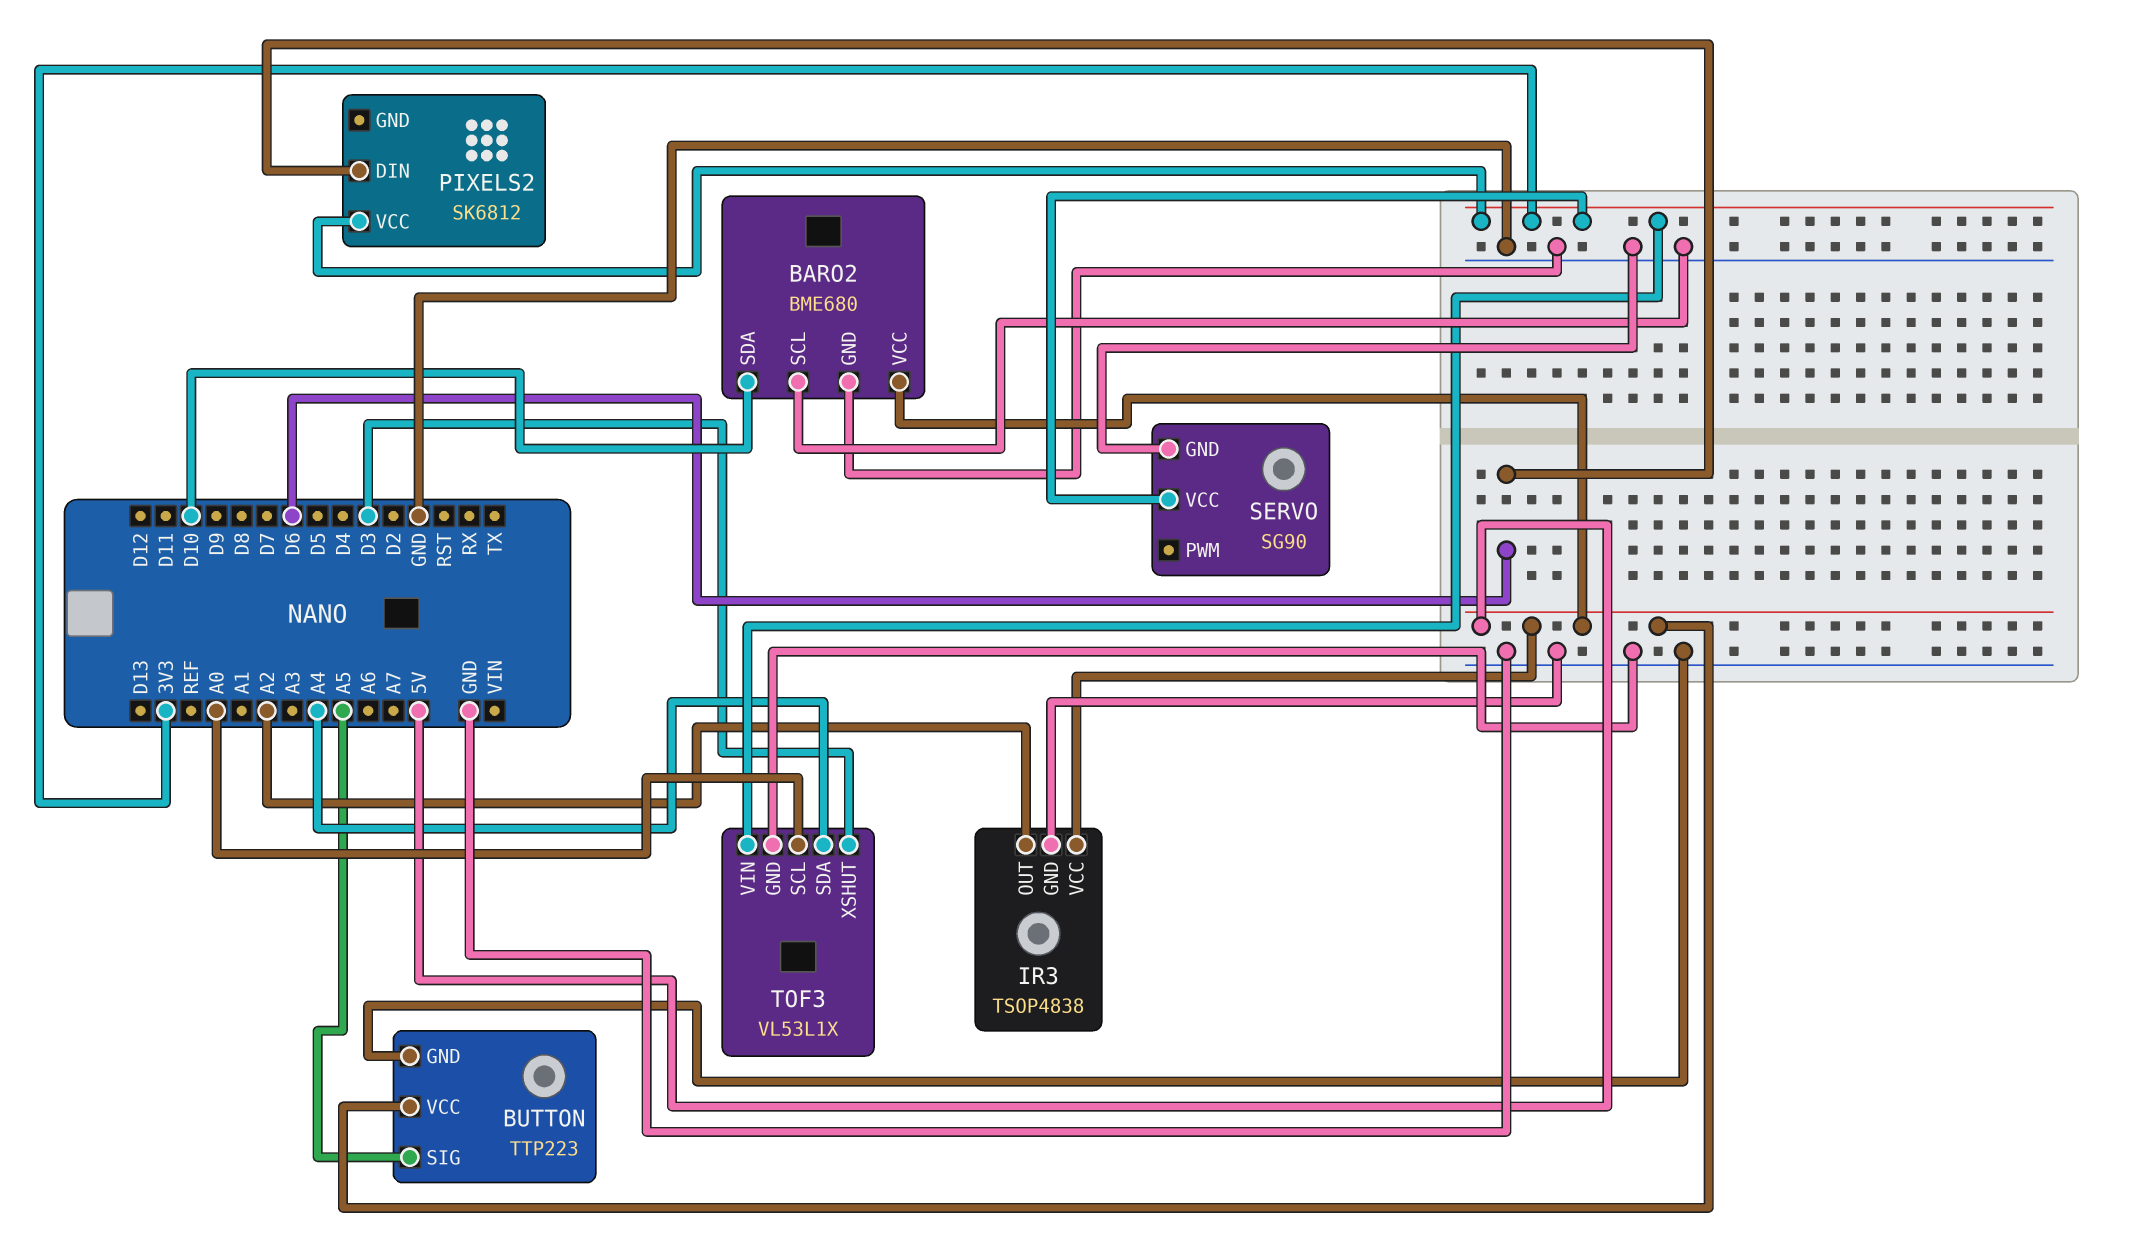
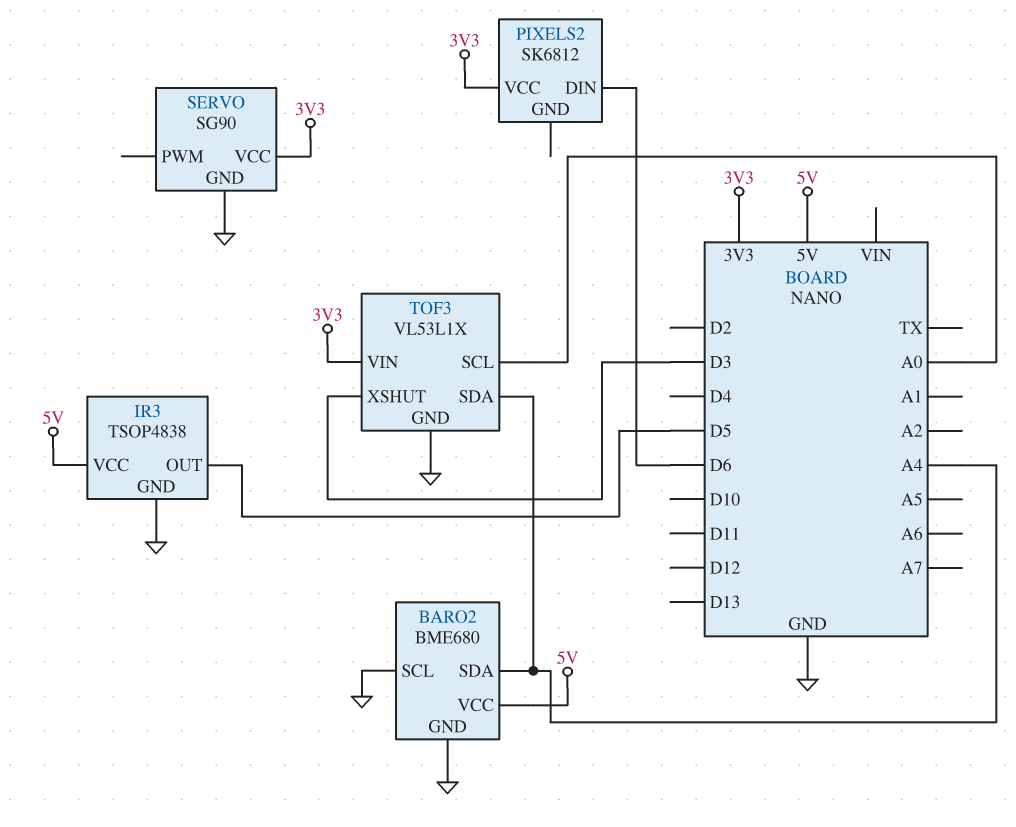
BARO2 pin SDA: D10 -> A4
BUTTON: TTP223 -> none
BUTTON pin GND: GND -> none
BUTTON pin SIG: A5 -> none
BUTTON pin VCC: 5V -> none
IR3 pin OUT: A2 -> D5

